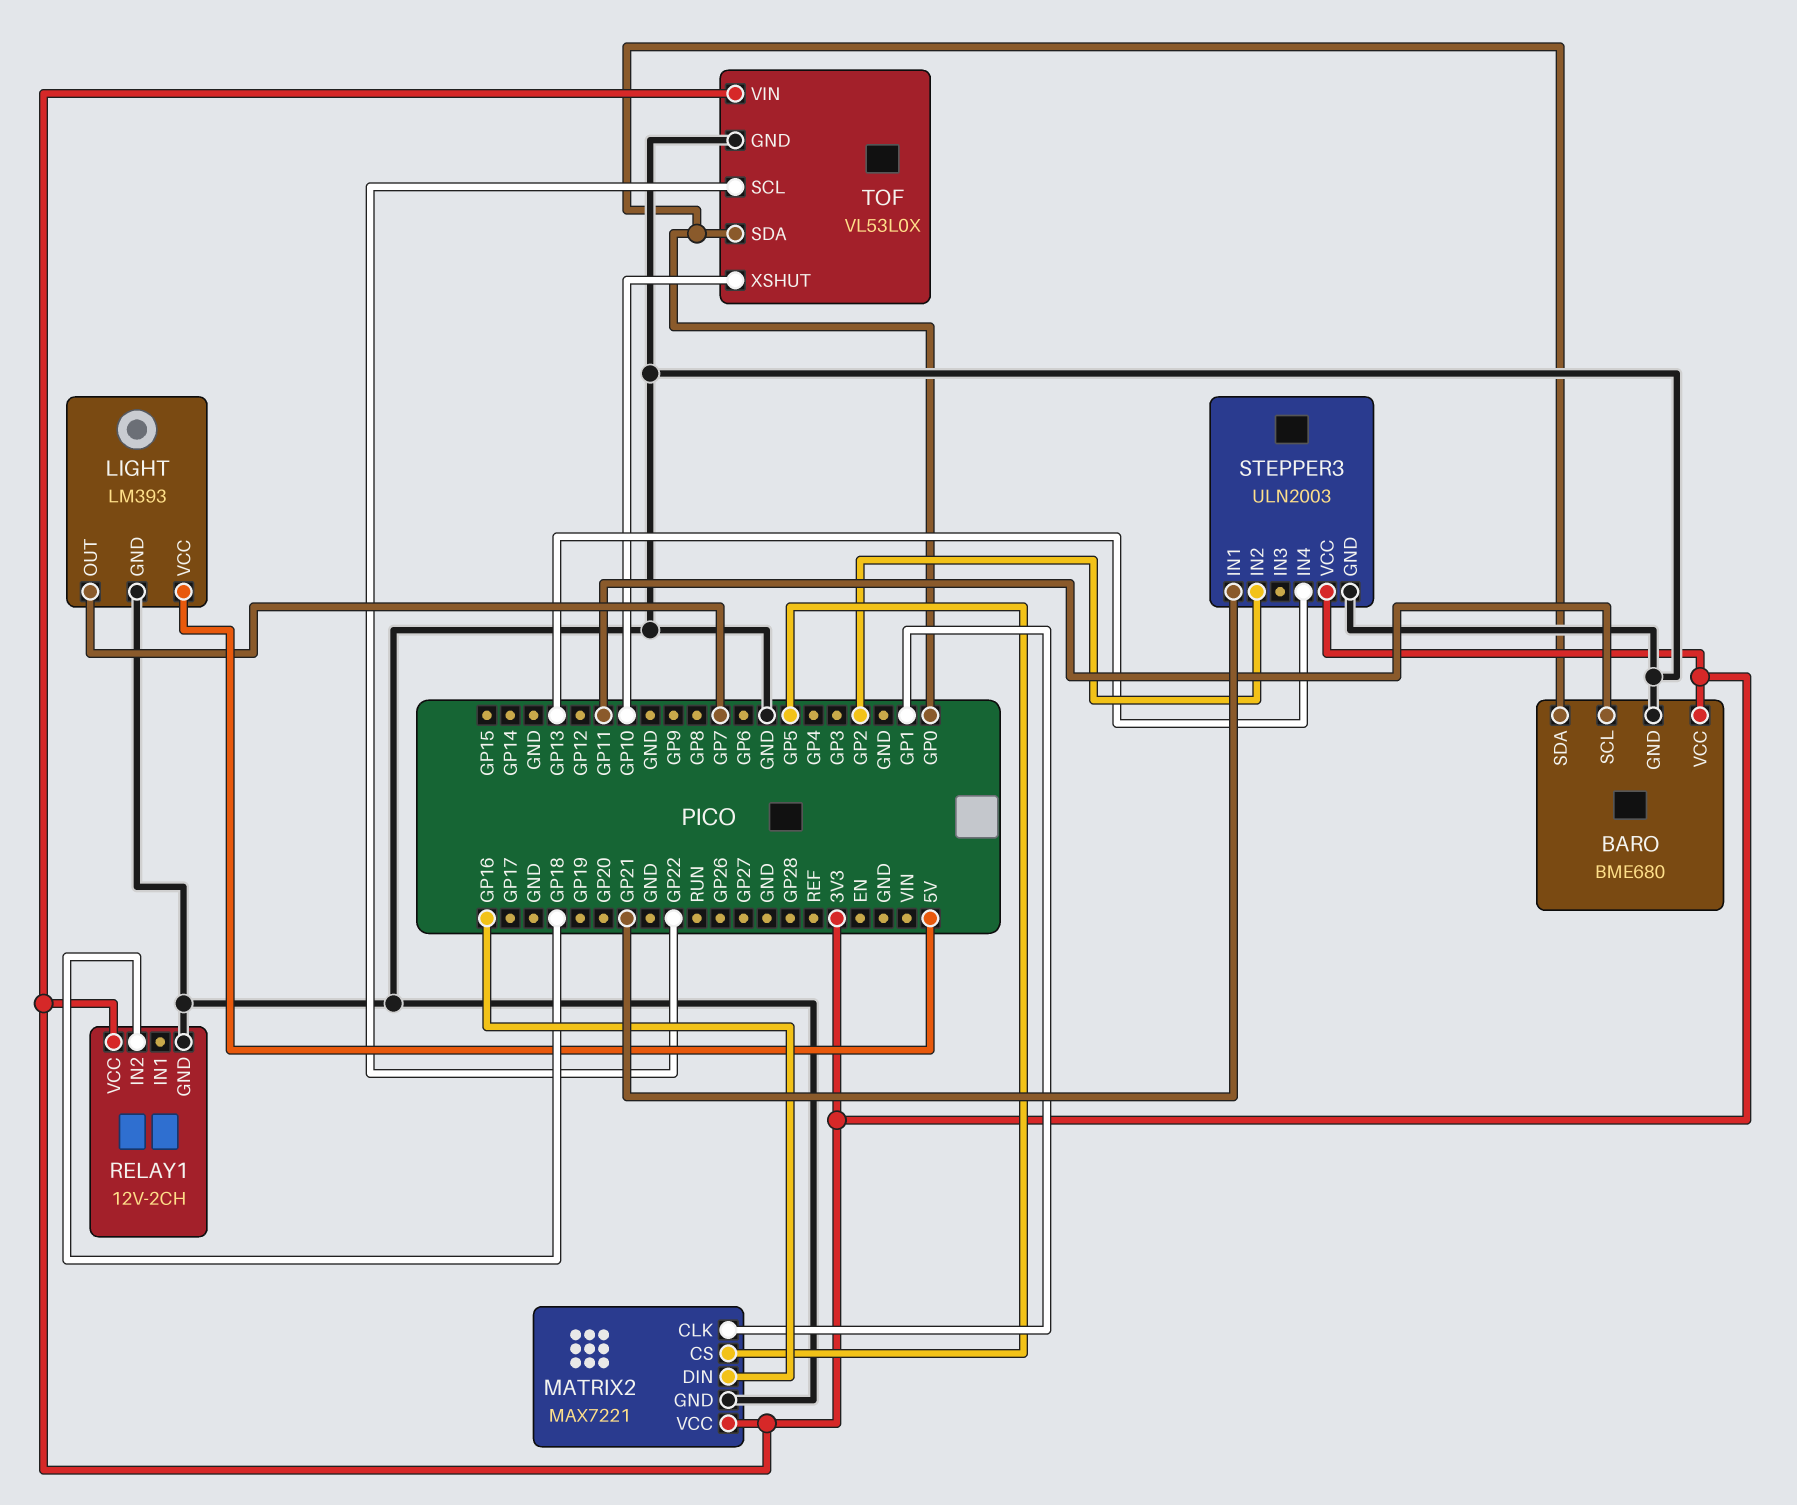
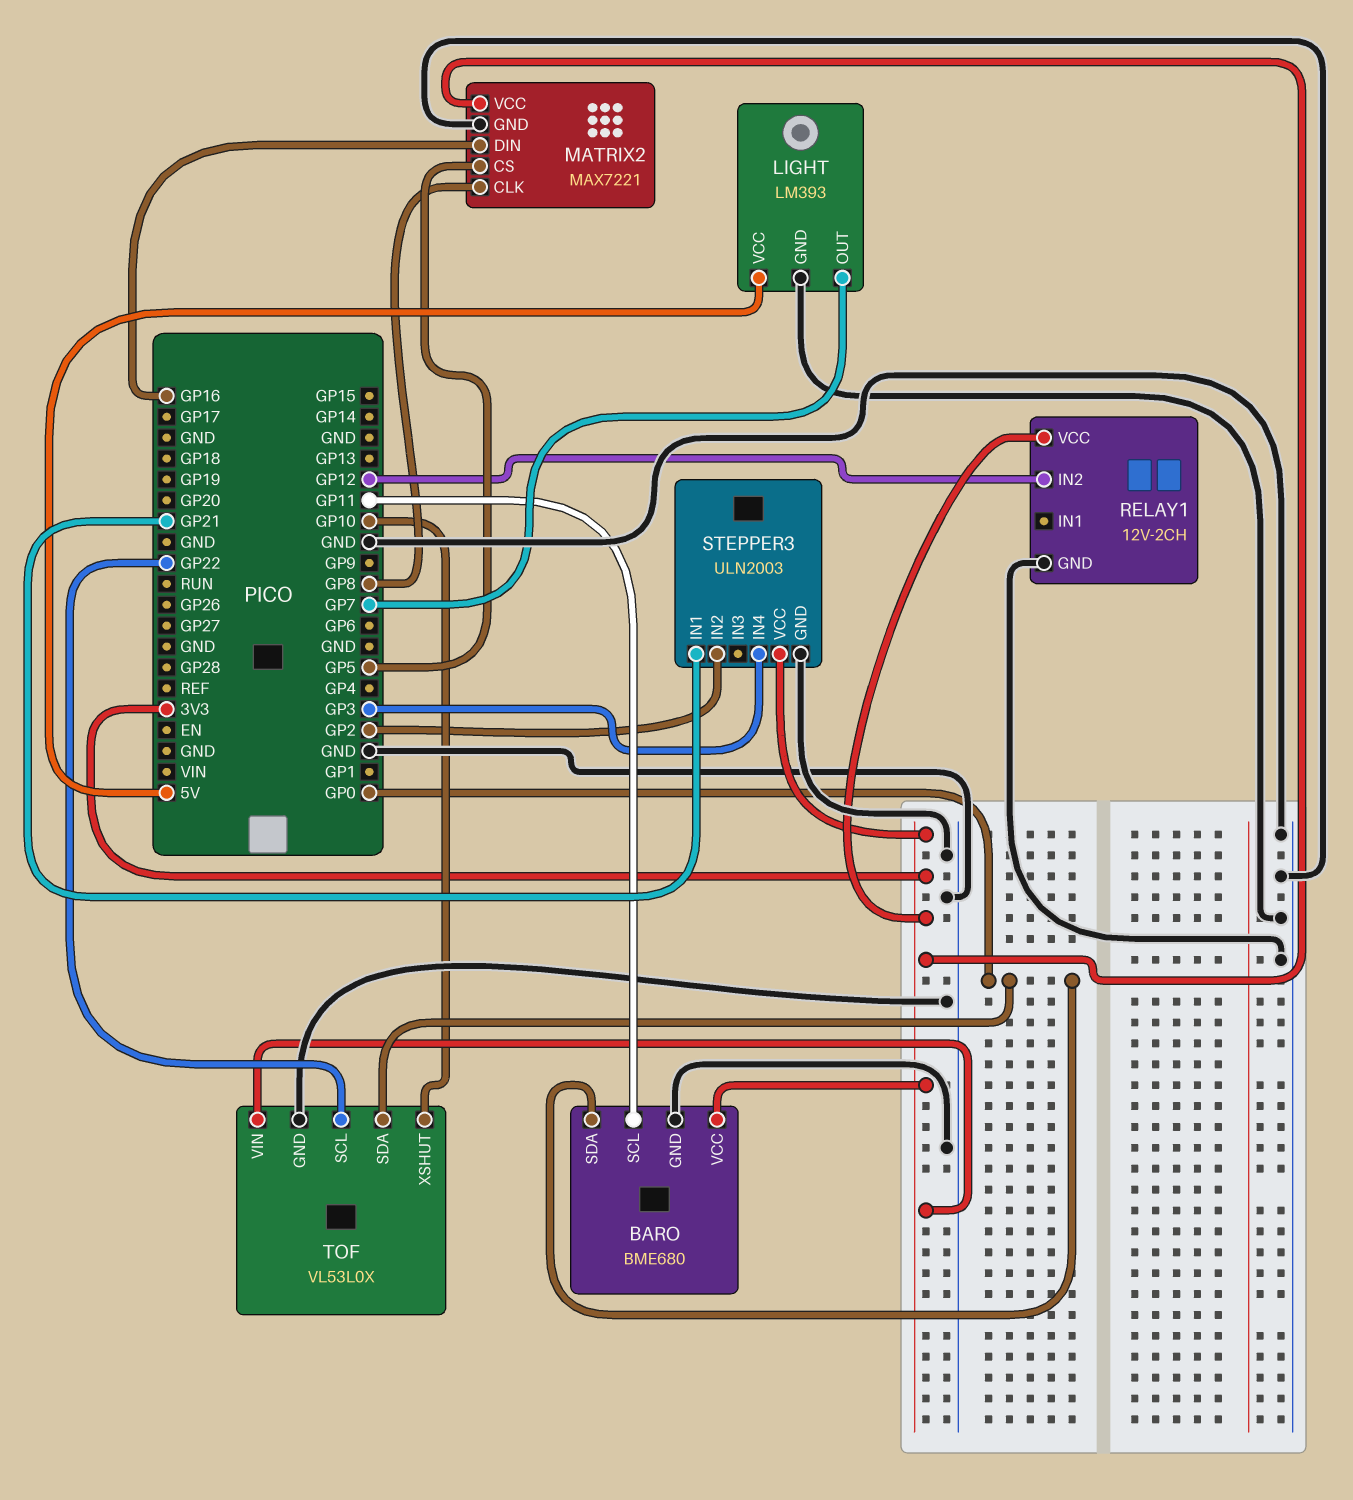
MATRIX2 pin CLK: GP1 -> GP8
RELAY1 pin IN2: GP18 -> GP12
STEPPER3 pin IN4: GP13 -> GP3

